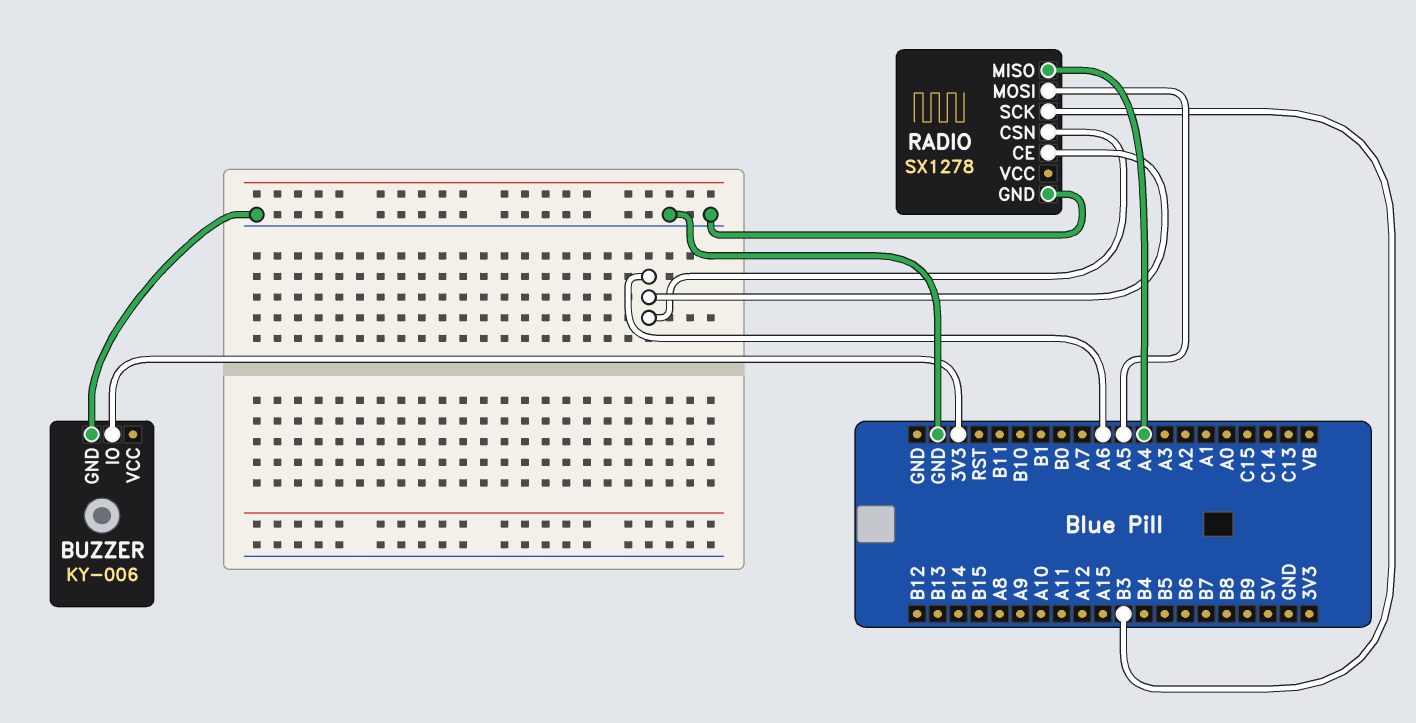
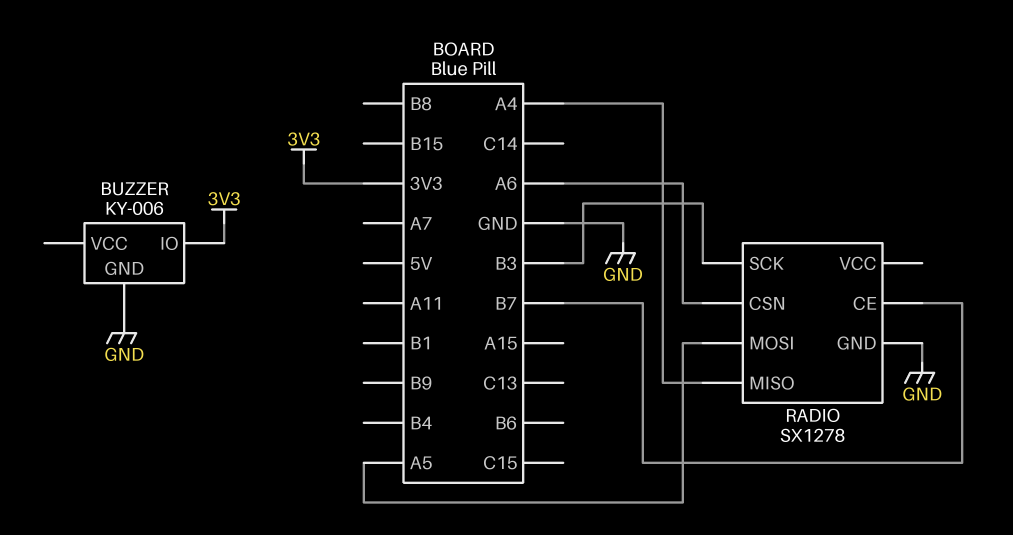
RADIO pin CE: A6 -> B7

